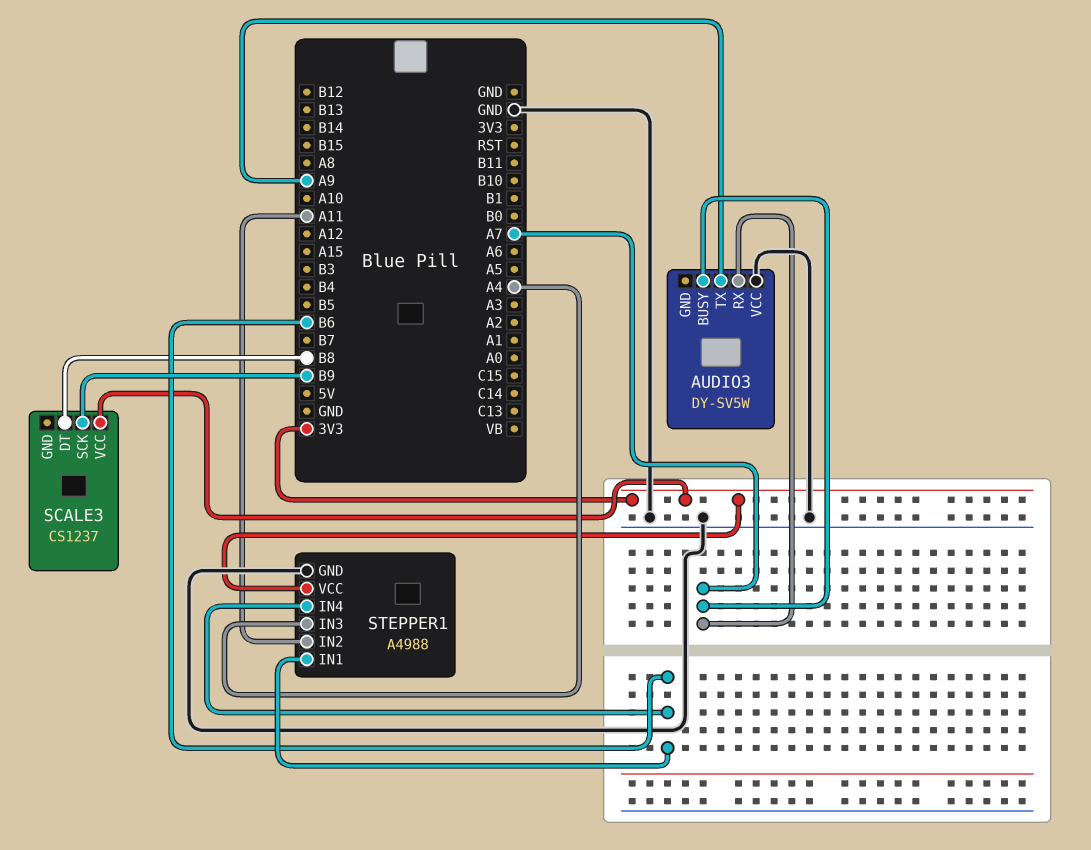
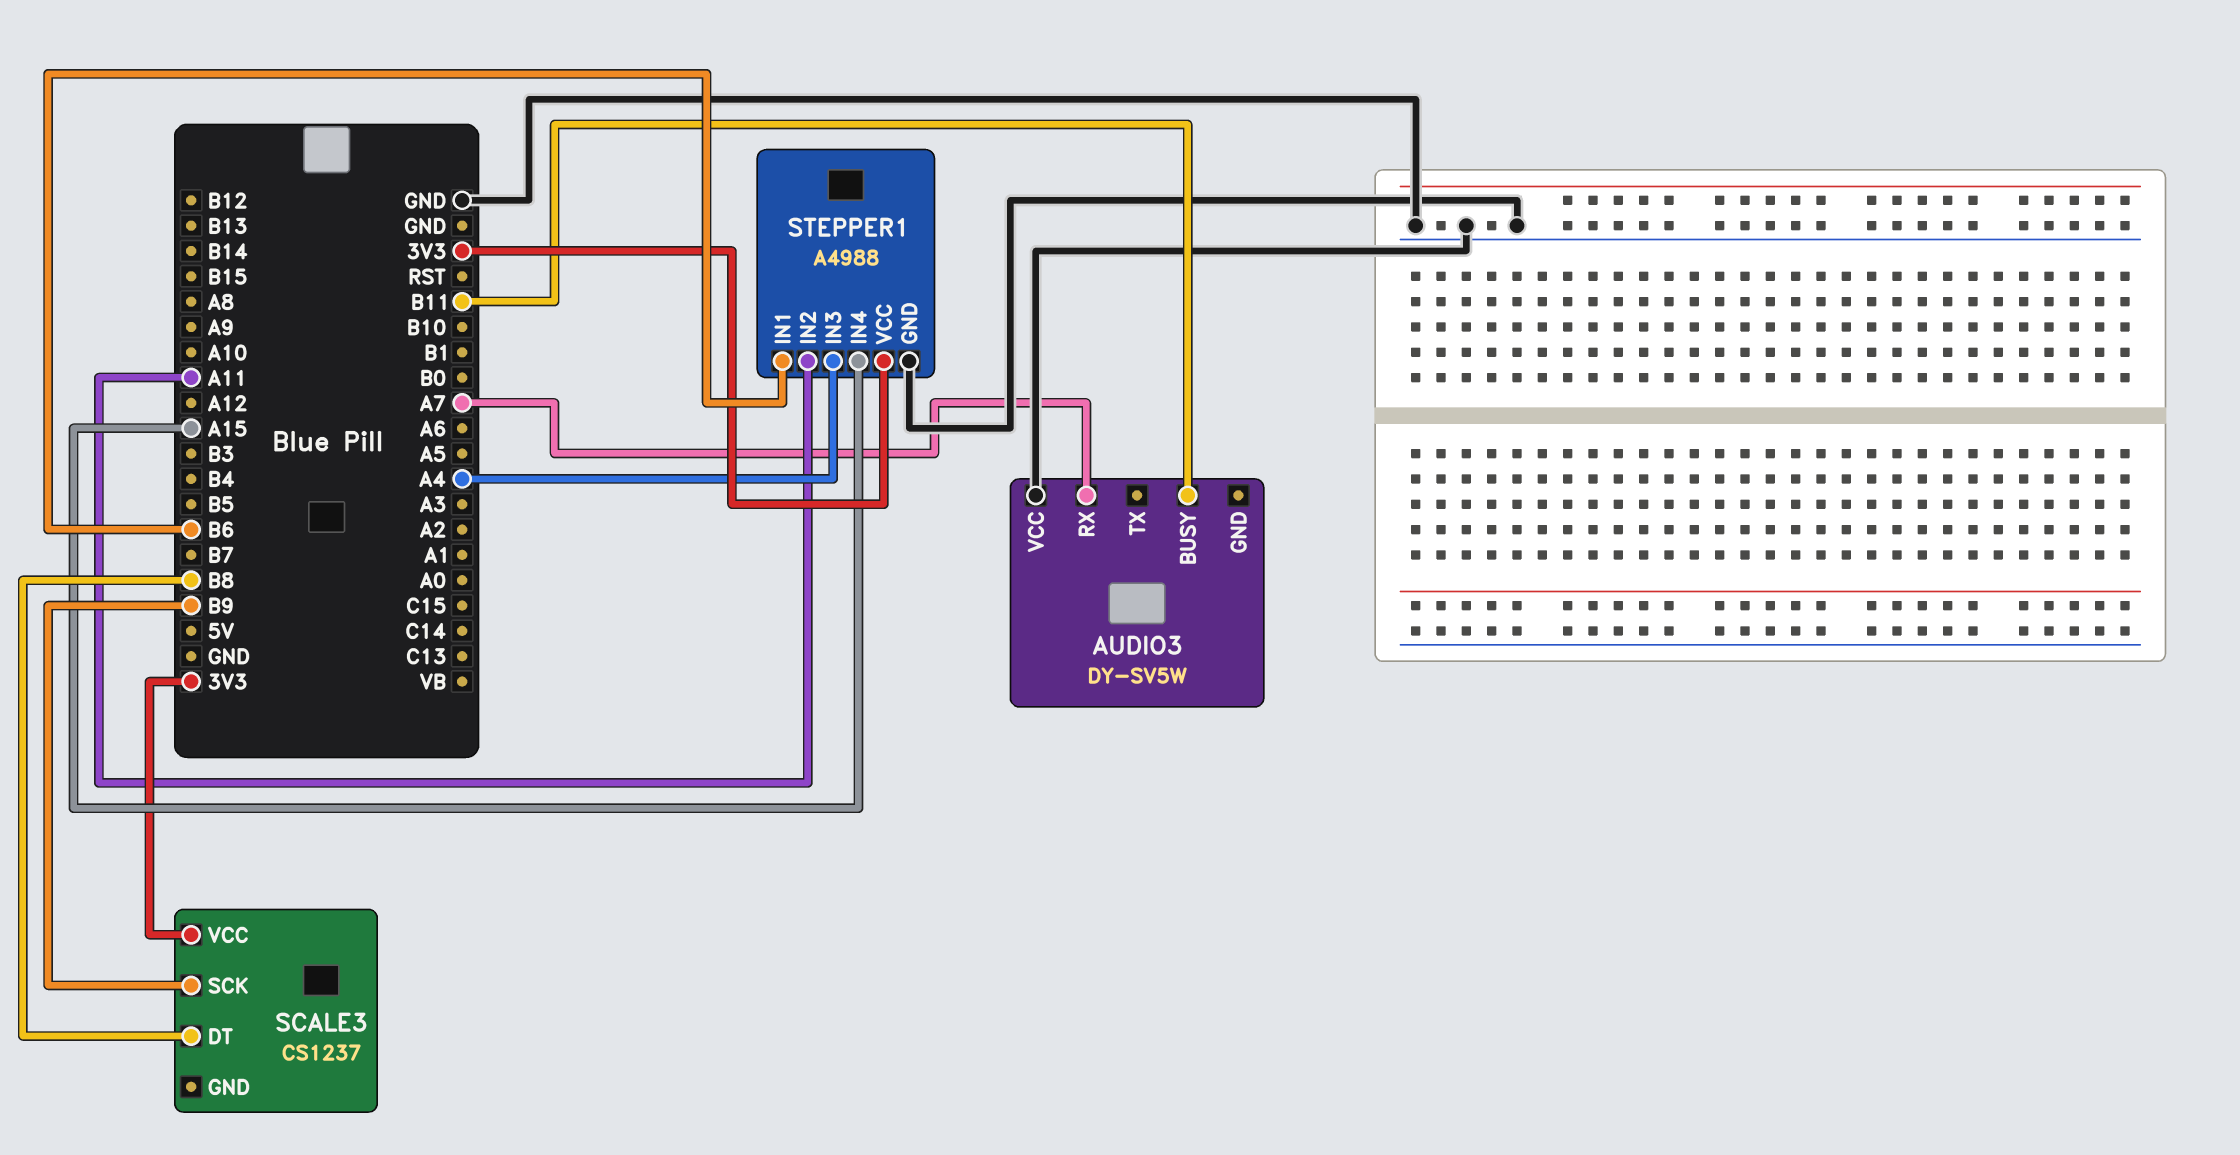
AUDIO3 pin BUSY: A7 -> B11
AUDIO3 pin TX: A9 -> none
STEPPER1 pin IN4: B6 -> A15

